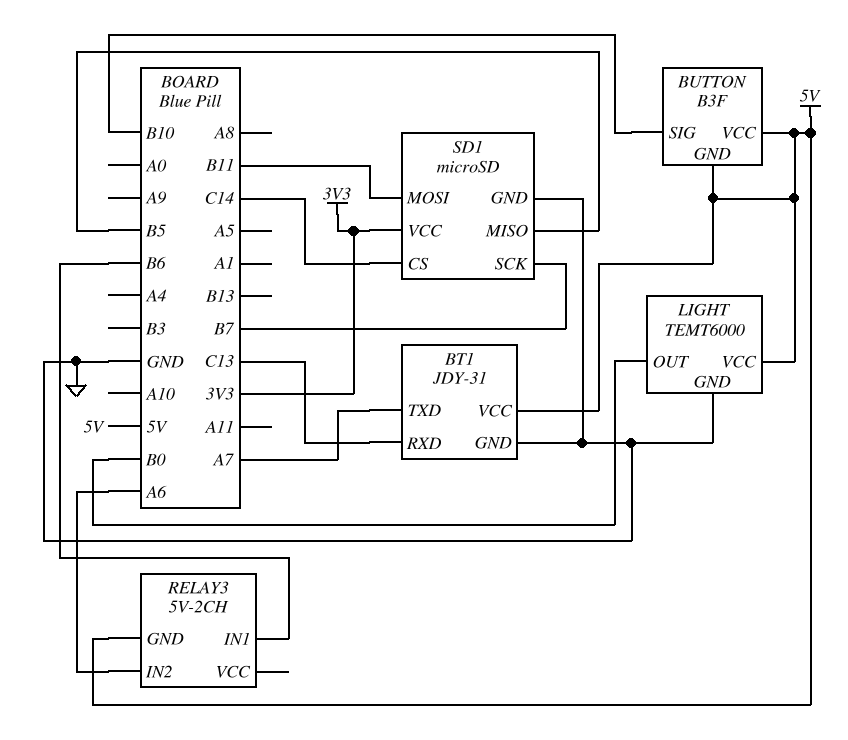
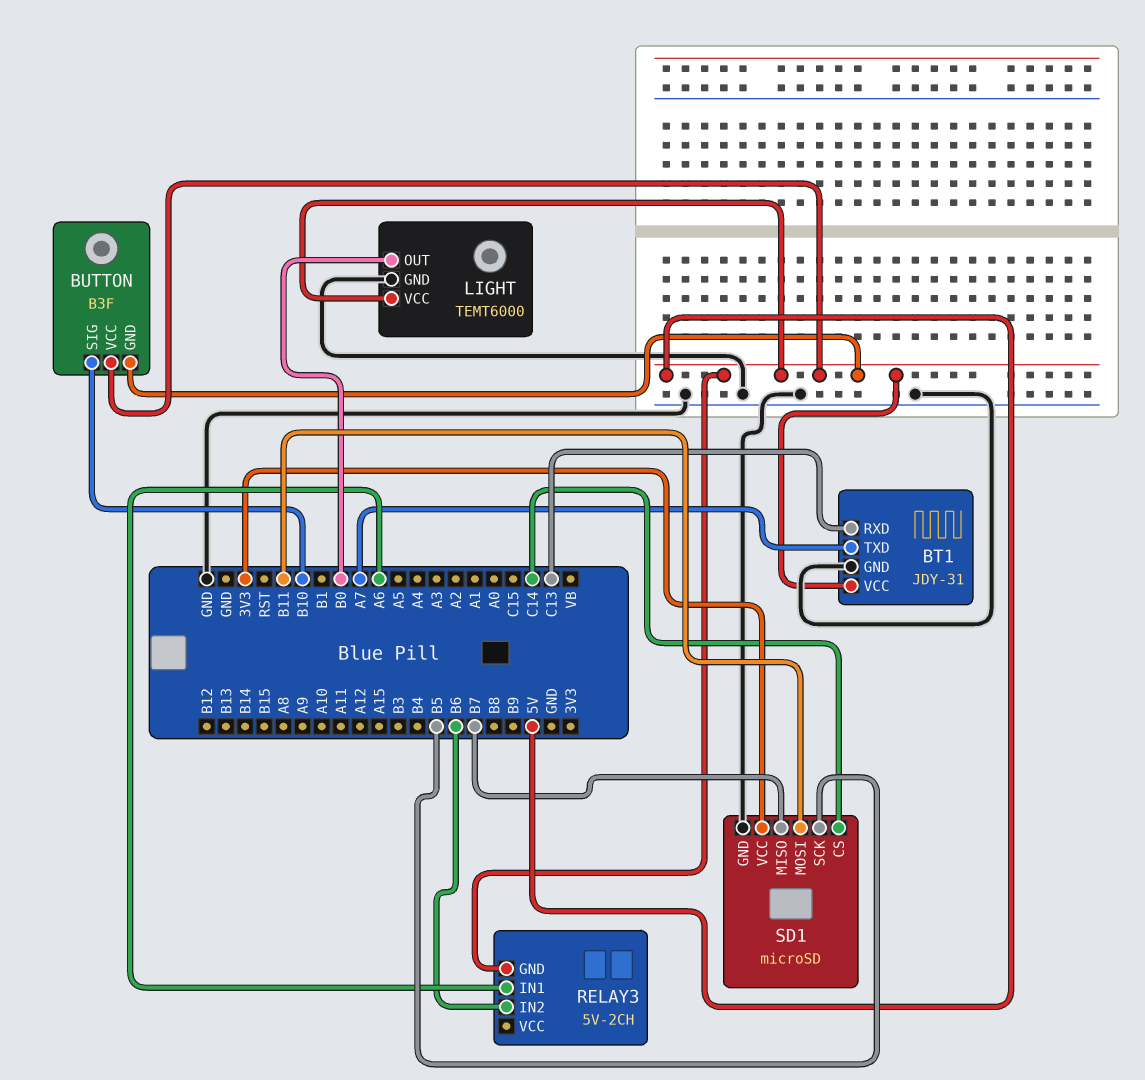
RELAY3 pin IN1: B6 -> A6
RELAY3 pin IN2: A6 -> B6
SD1 pin MISO: B5 -> B7
SD1 pin SCK: B7 -> B5

